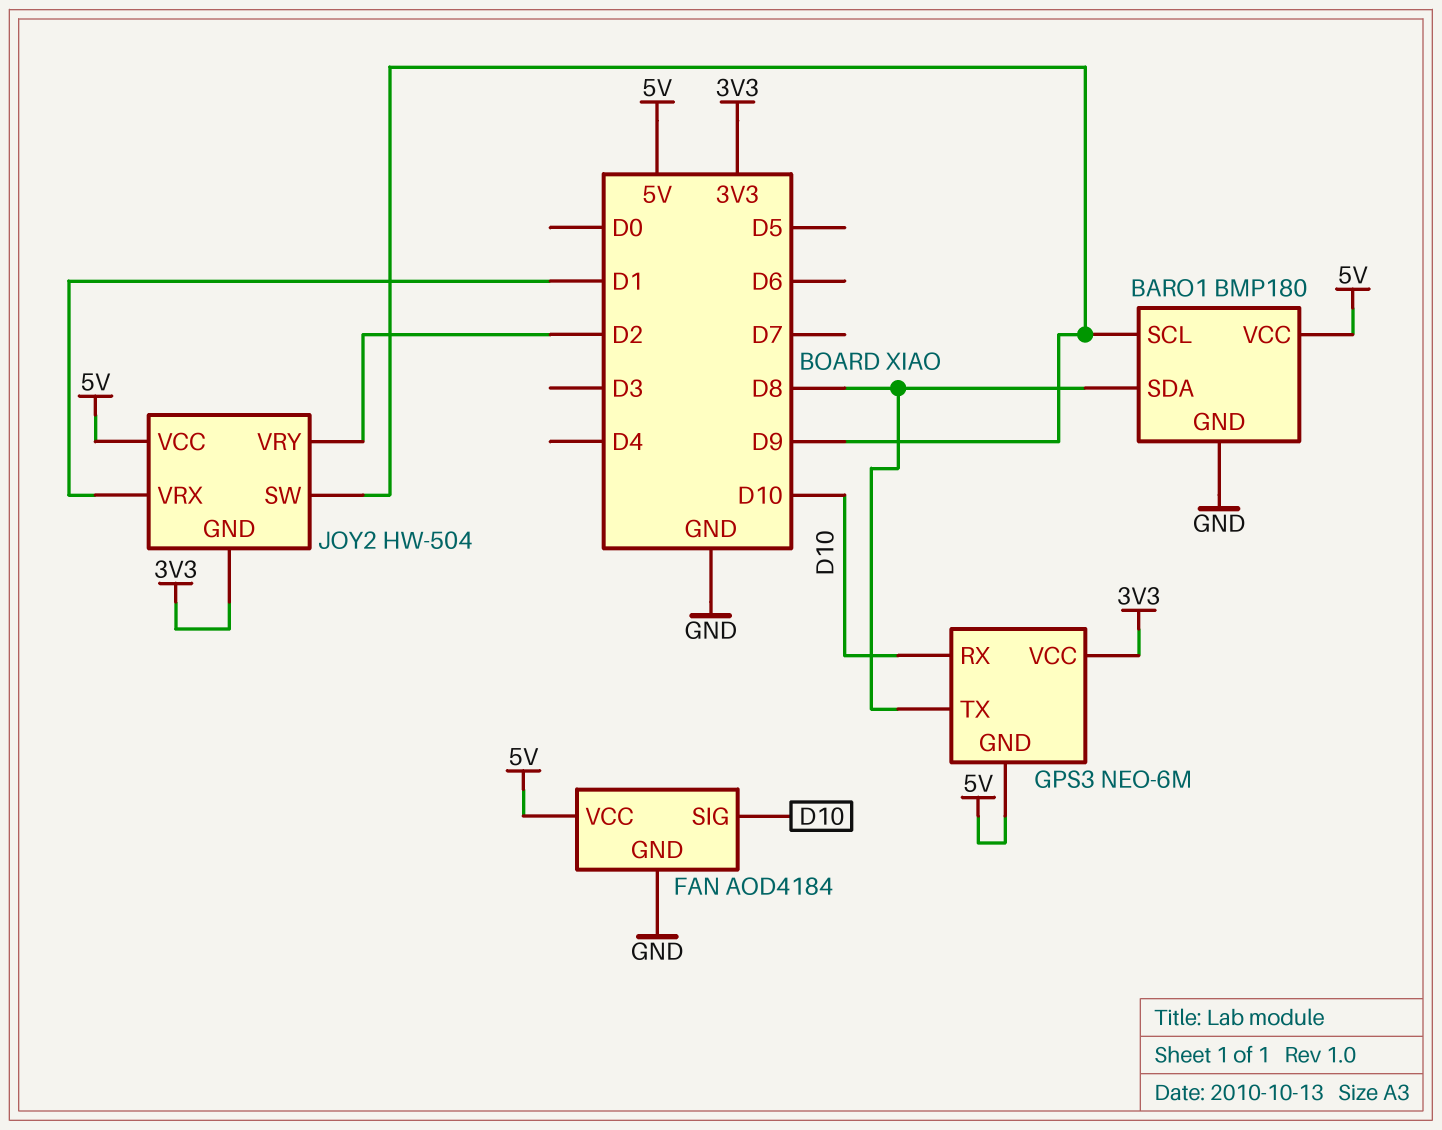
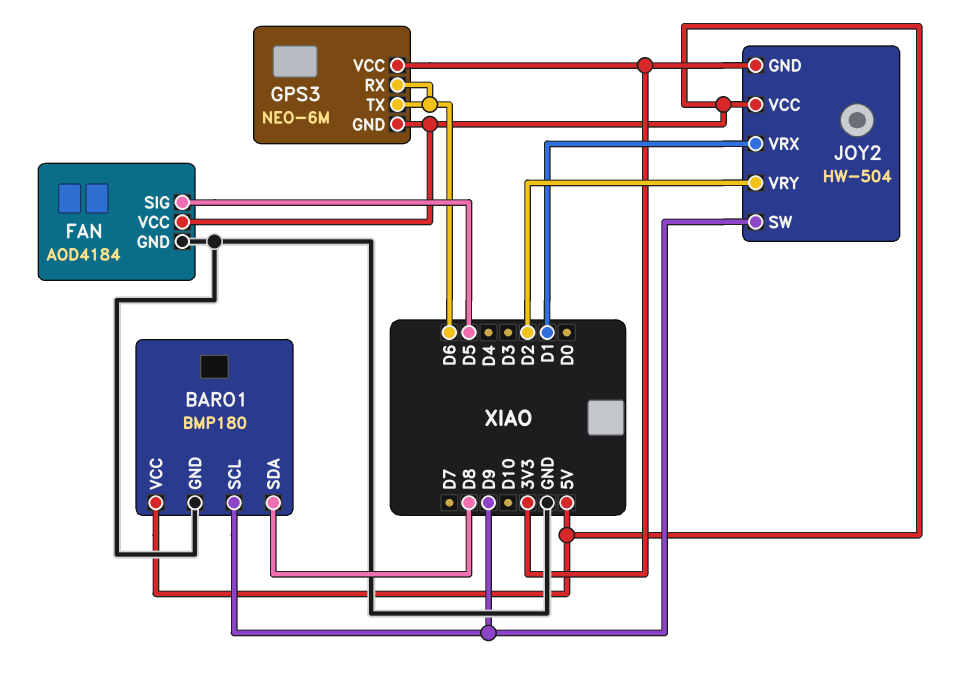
FAN pin SIG: D10 -> D5
GPS3 pin RX: D10 -> D6
GPS3 pin TX: D8 -> D6

